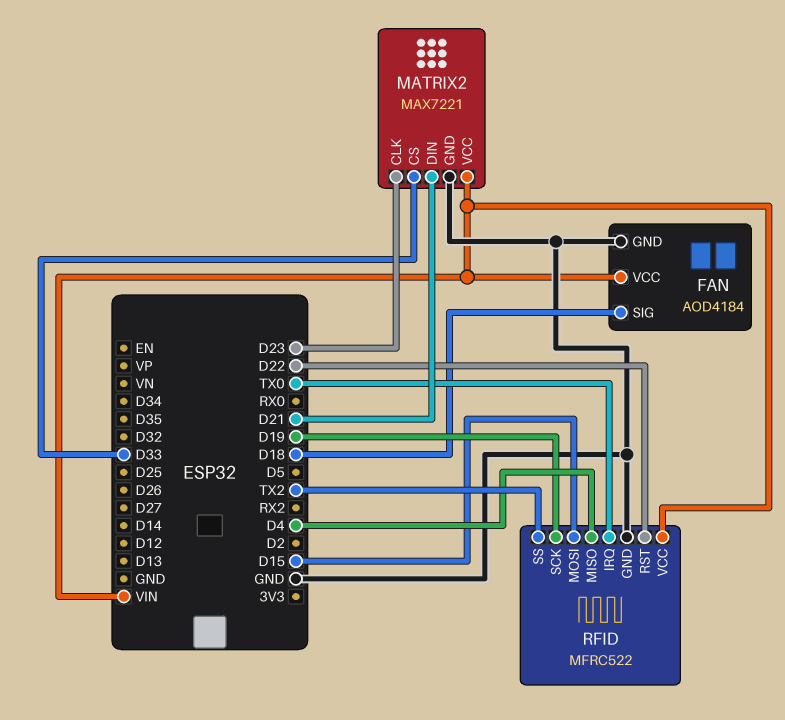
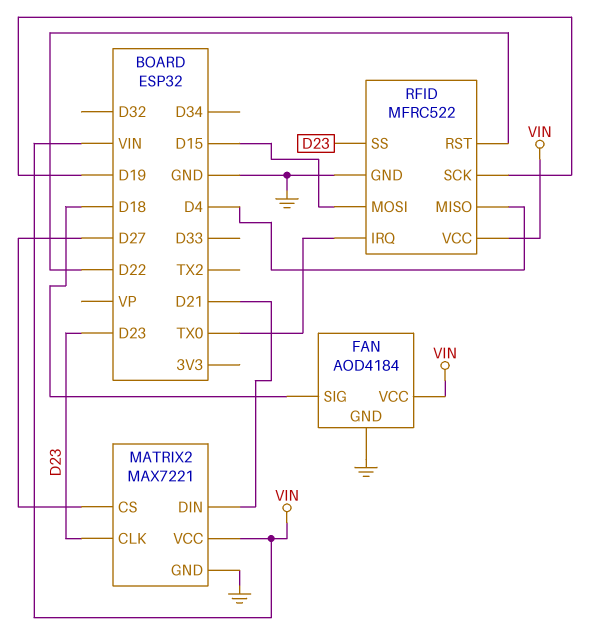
MATRIX2 pin CS: D33 -> D27
RFID pin SS: TX2 -> D23

